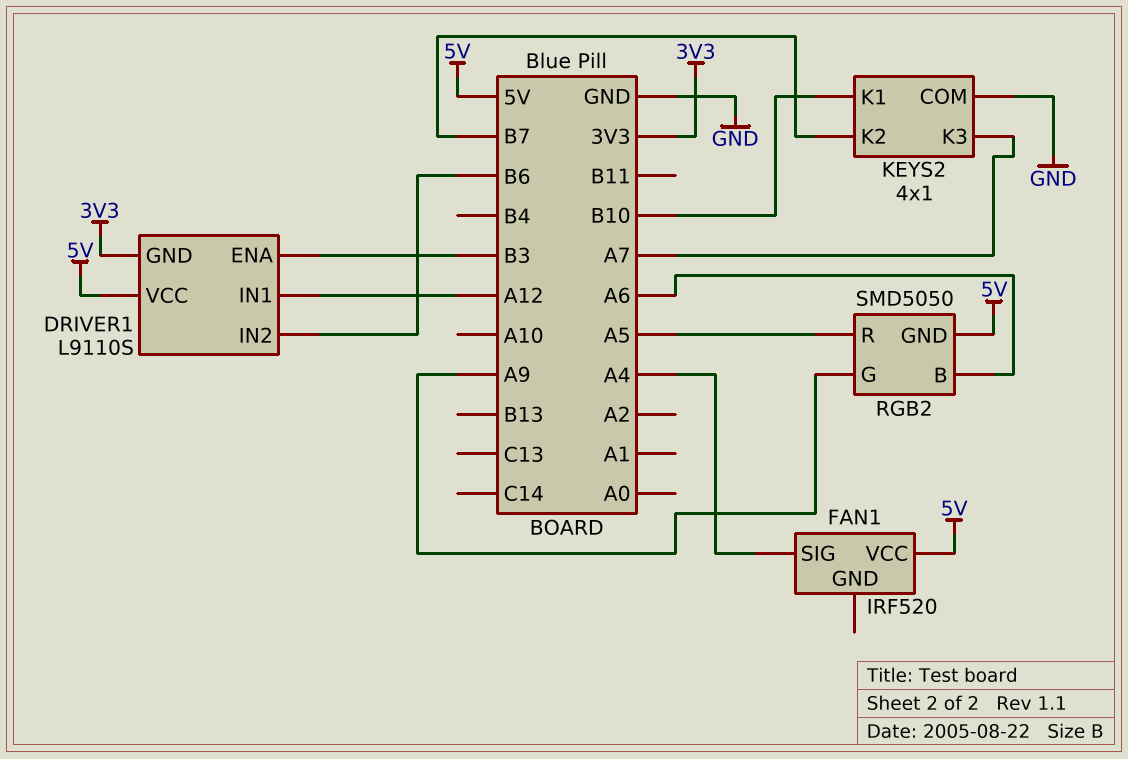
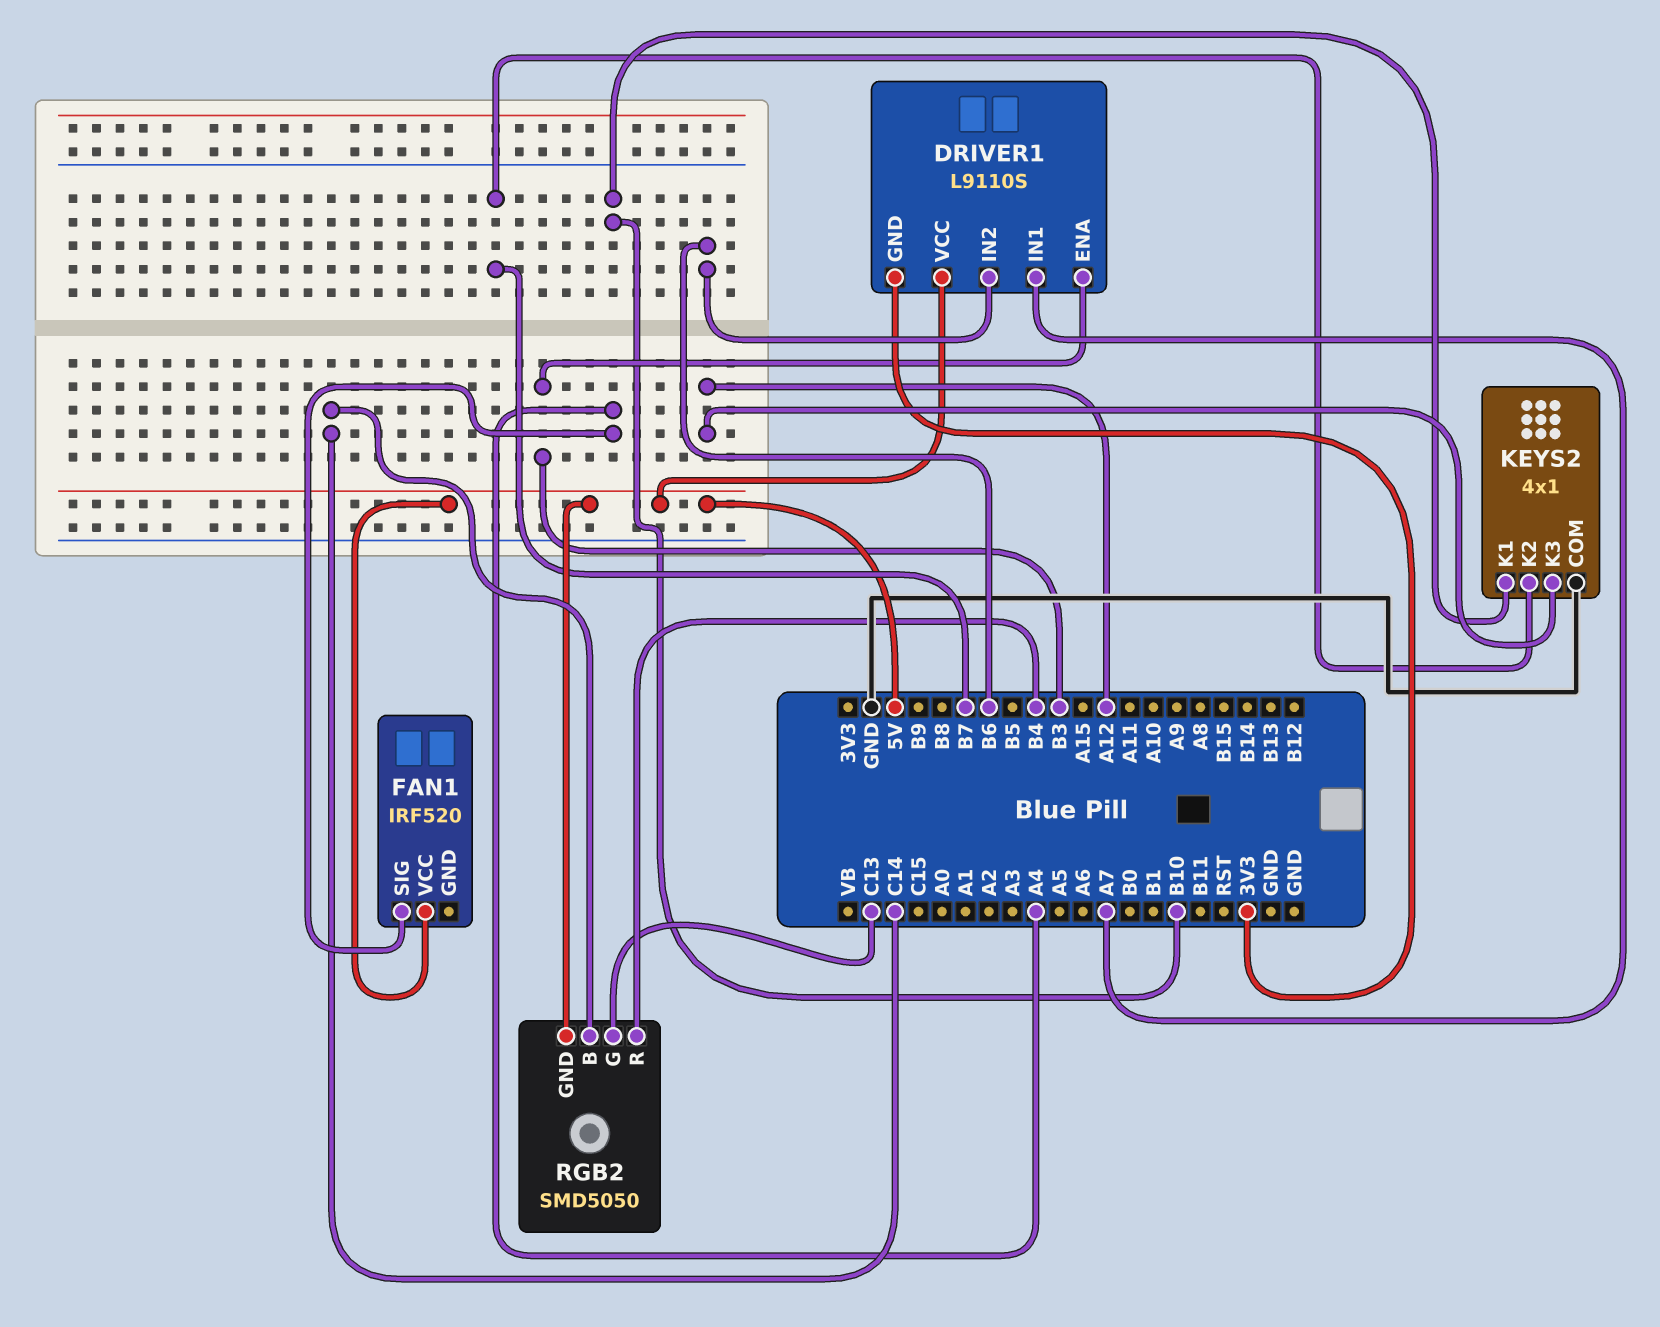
DRIVER1 pin IN1: A12 -> A7
KEYS2 pin K3: A7 -> A12
RGB2 pin B: A6 -> C14
RGB2 pin G: A9 -> C13
RGB2 pin R: A5 -> B4

